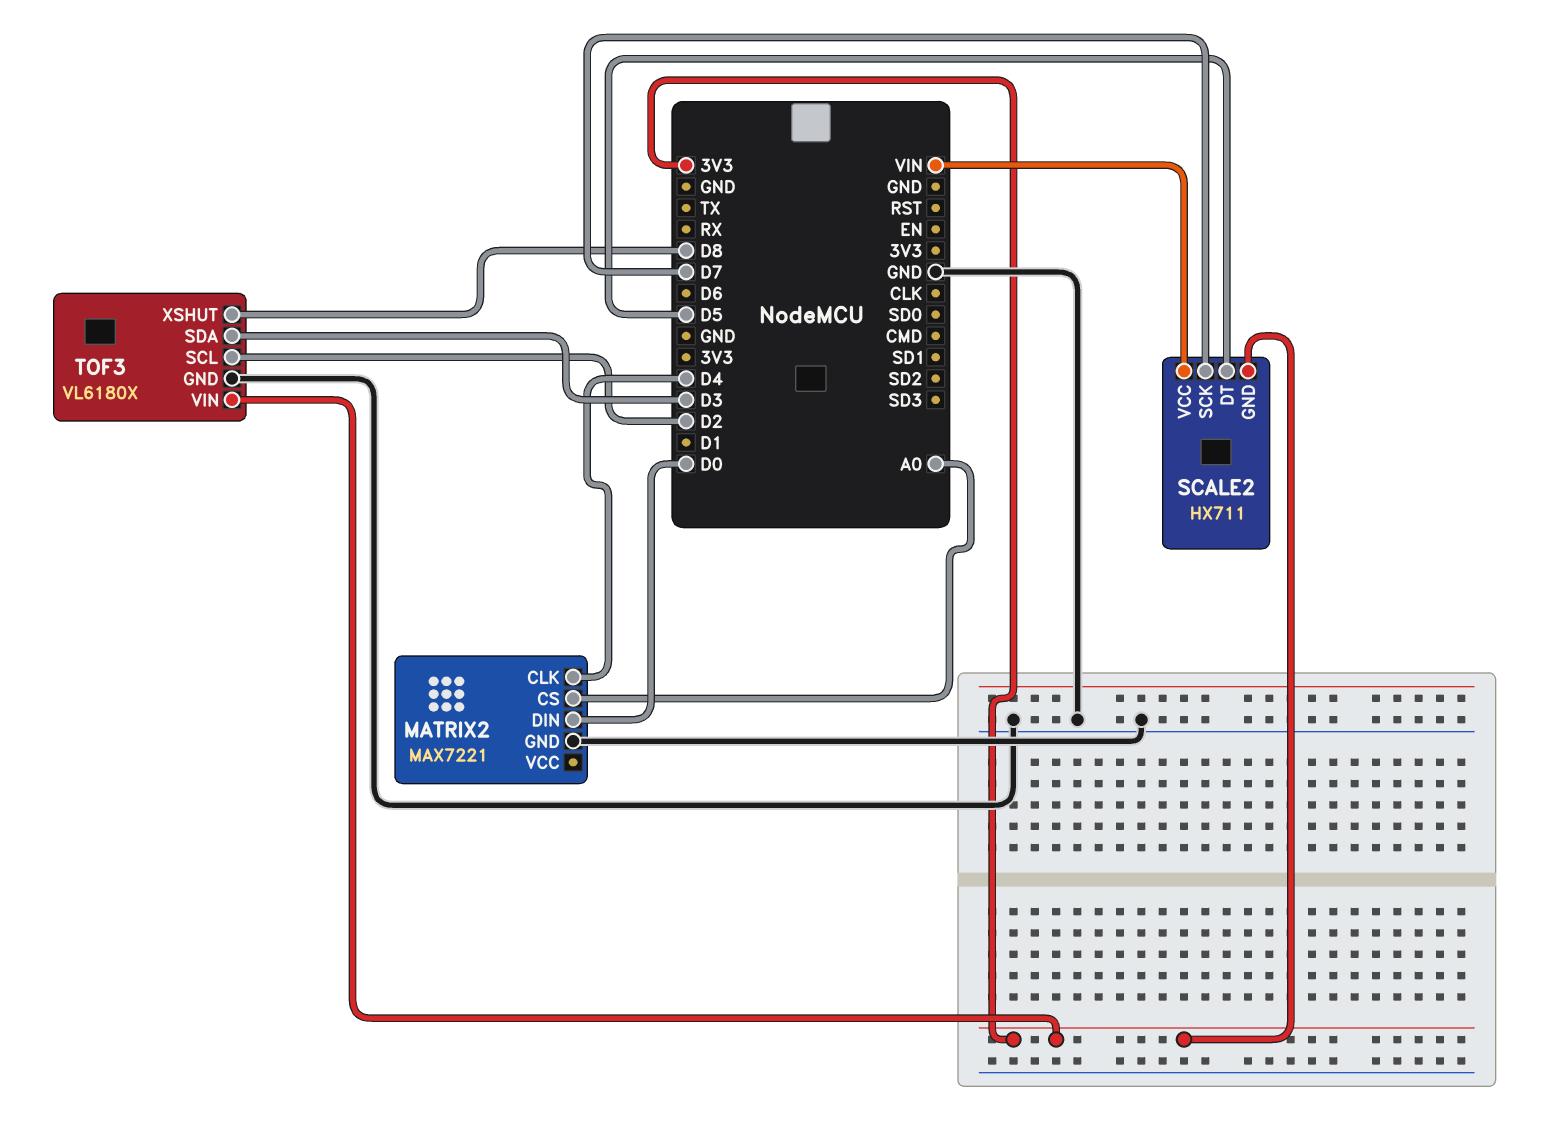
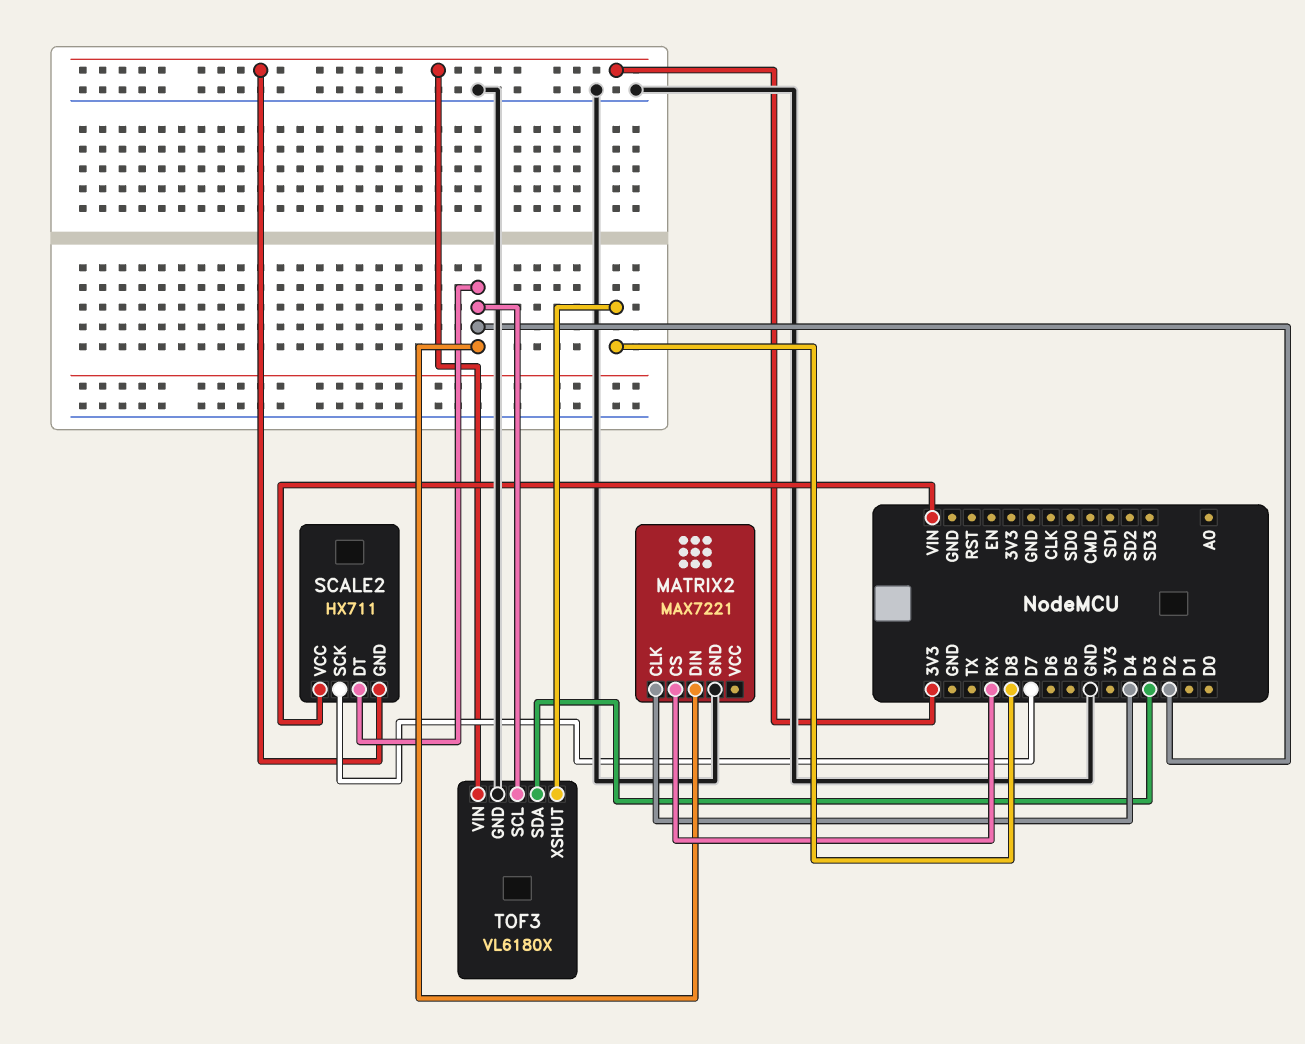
MATRIX2 pin CS: A0 -> RX
MATRIX2 pin DIN: D0 -> D2
SCALE2 pin DT: D5 -> D2

